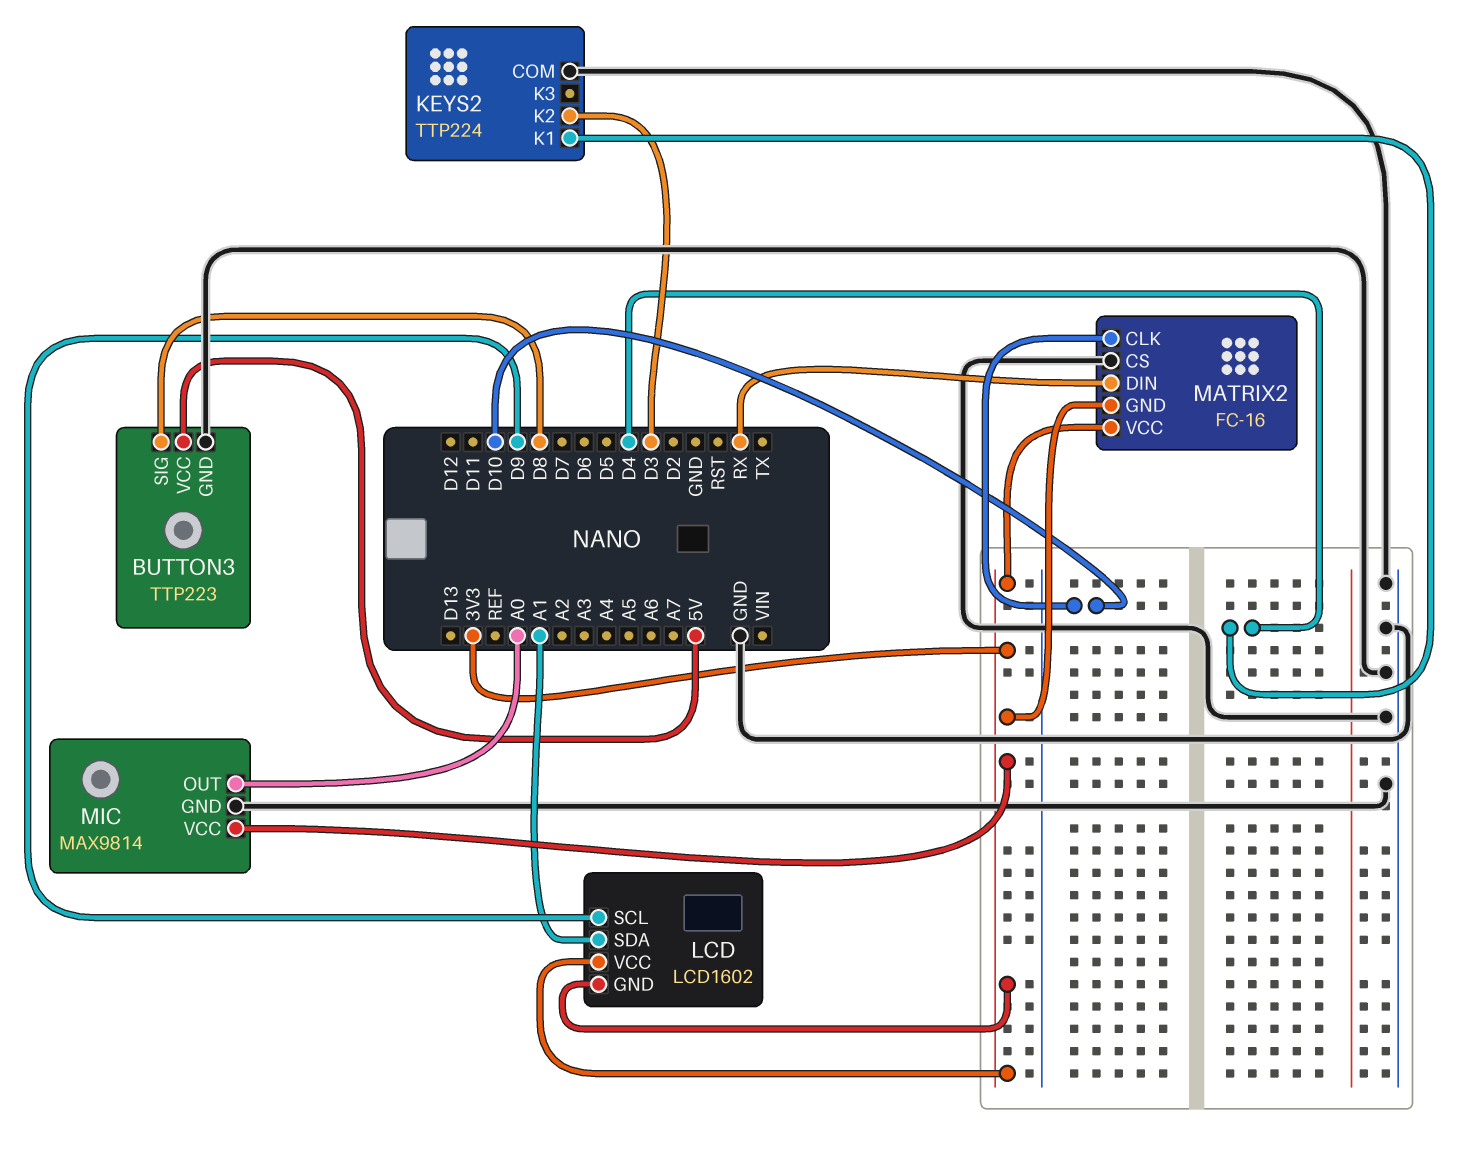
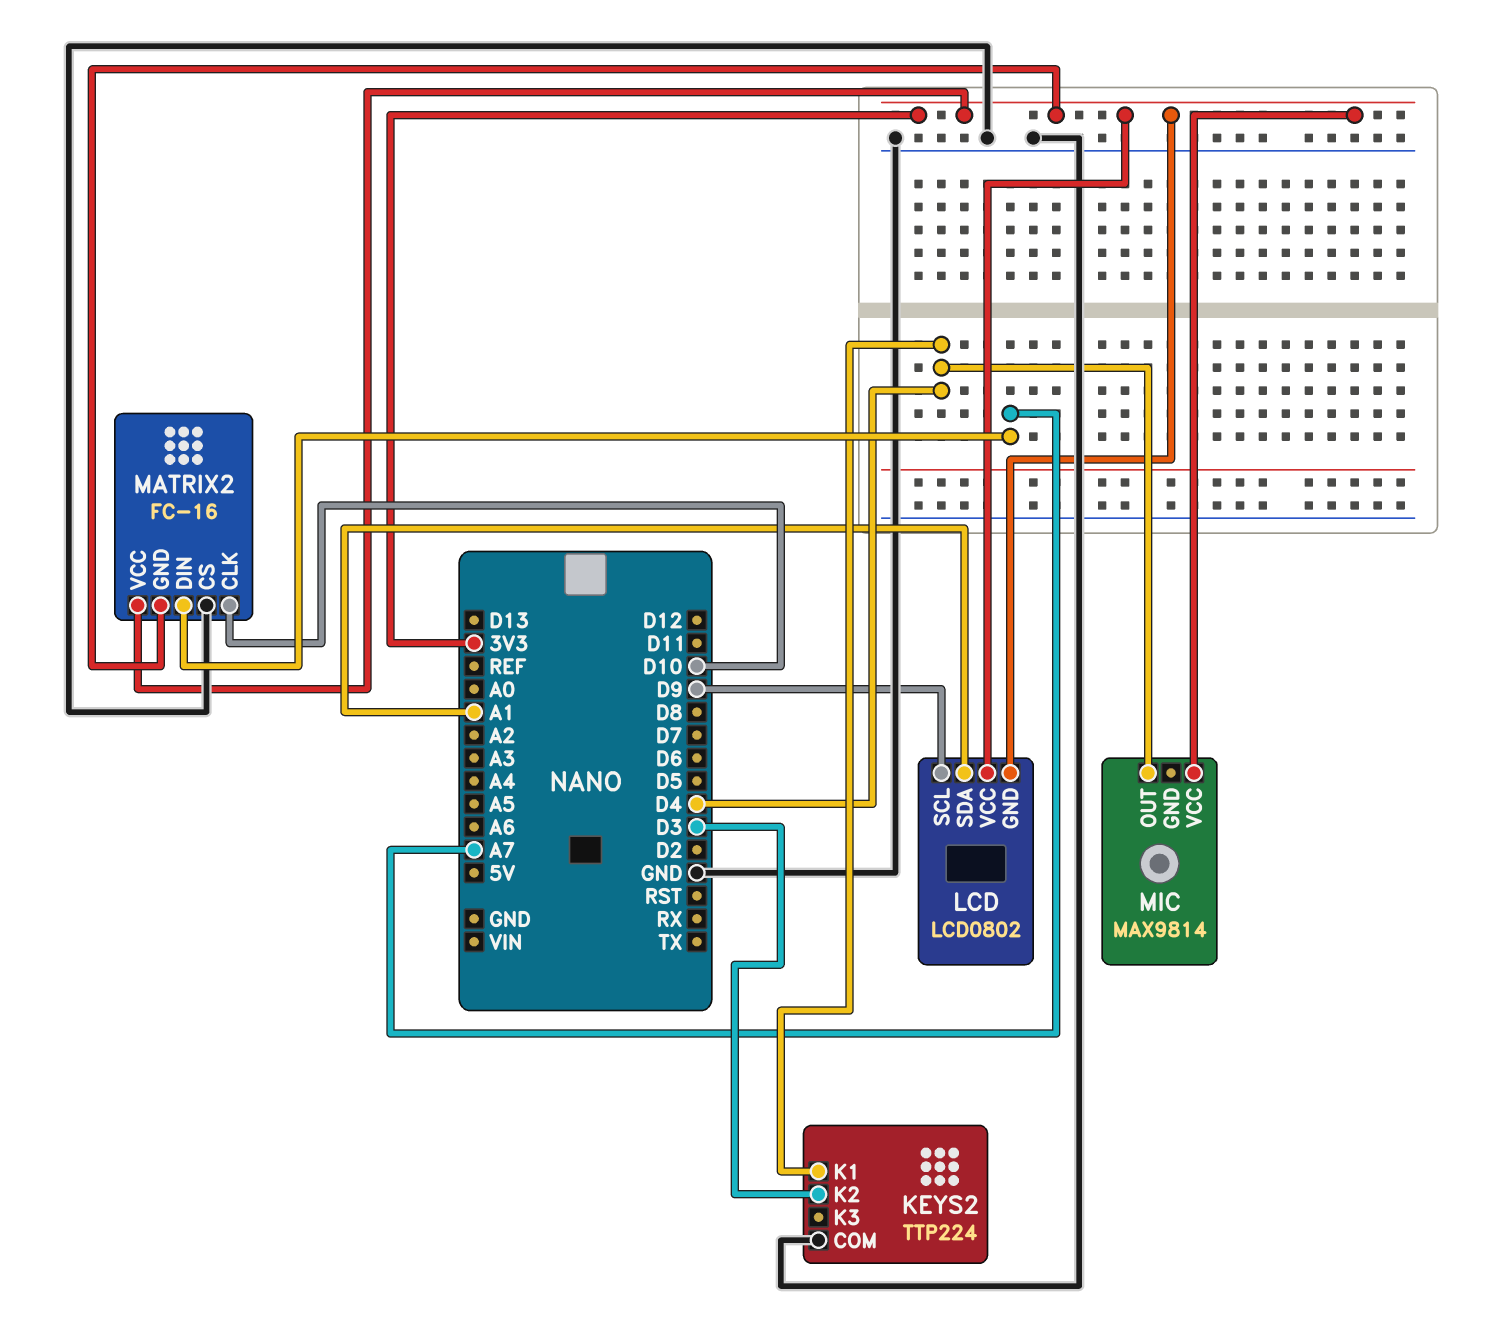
BUTTON3: TTP223 -> none
BUTTON3 pin GND: GND -> none
BUTTON3 pin SIG: D8 -> none
BUTTON3 pin VCC: 5V -> none
LCD: LCD1602 -> LCD0802
MATRIX2 pin DIN: RX -> A7
MIC pin GND: GND -> none
MIC pin OUT: A0 -> D4

